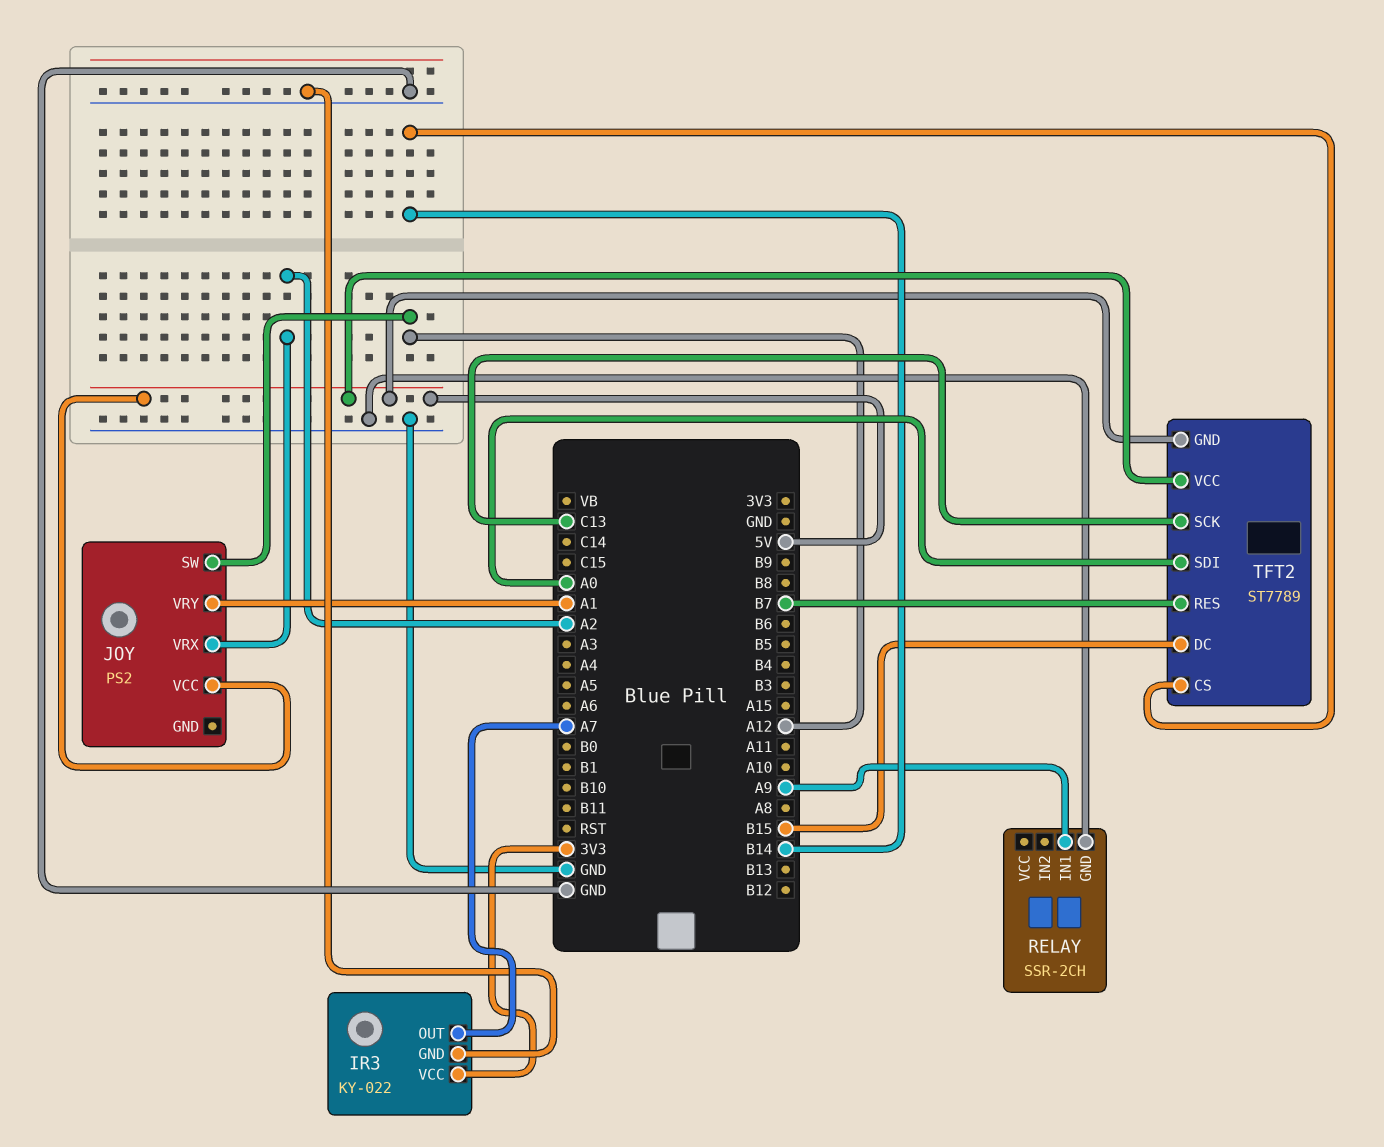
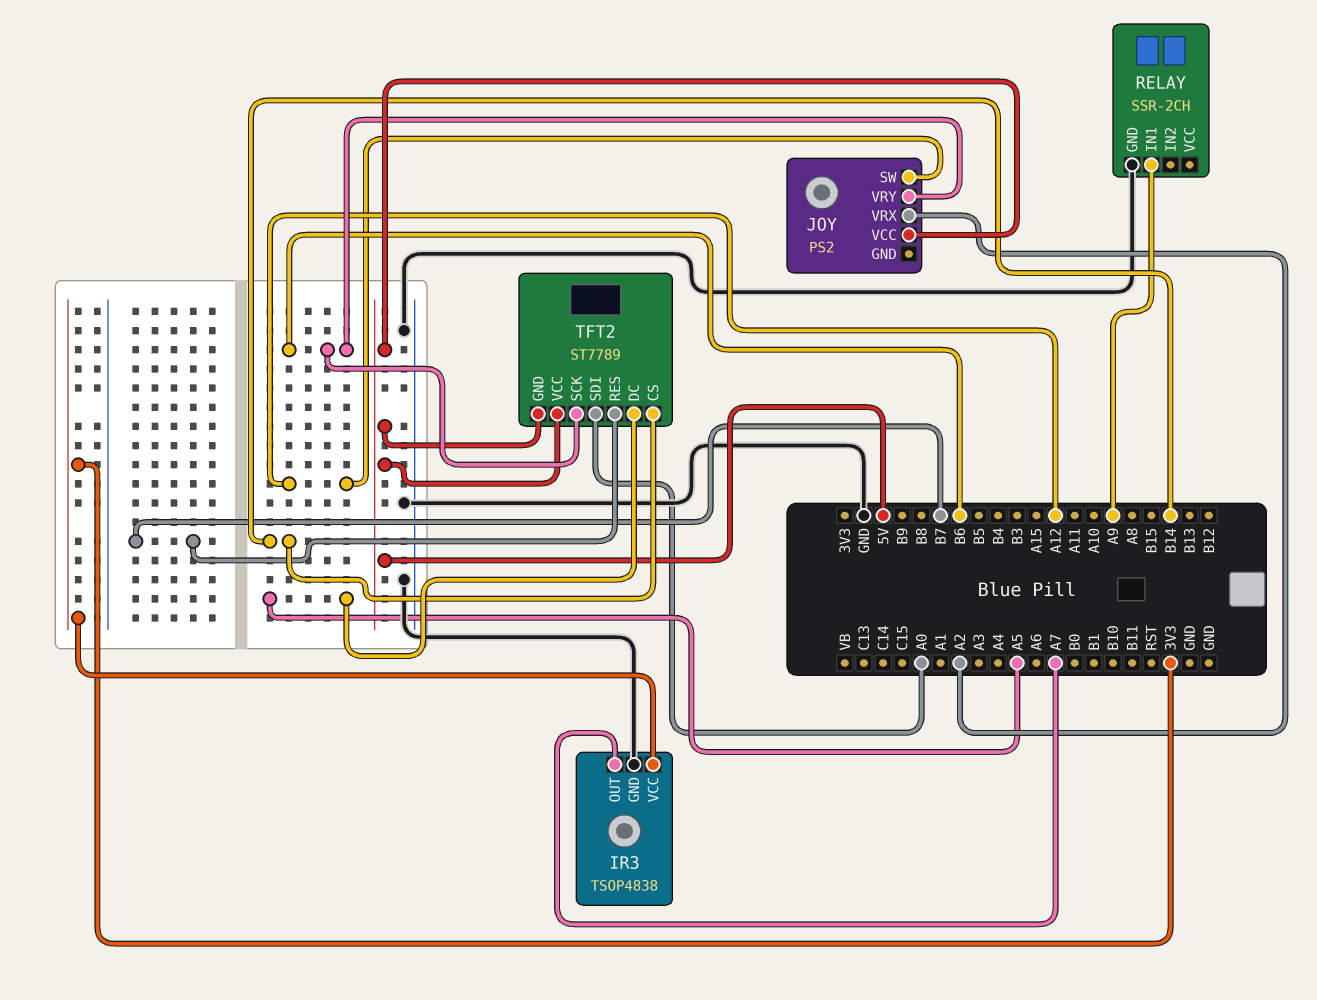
IR3: KY-022 -> TSOP4838
JOY pin VRY: A1 -> B6
TFT2 pin DC: B15 -> A5
TFT2 pin SCK: C13 -> B6

